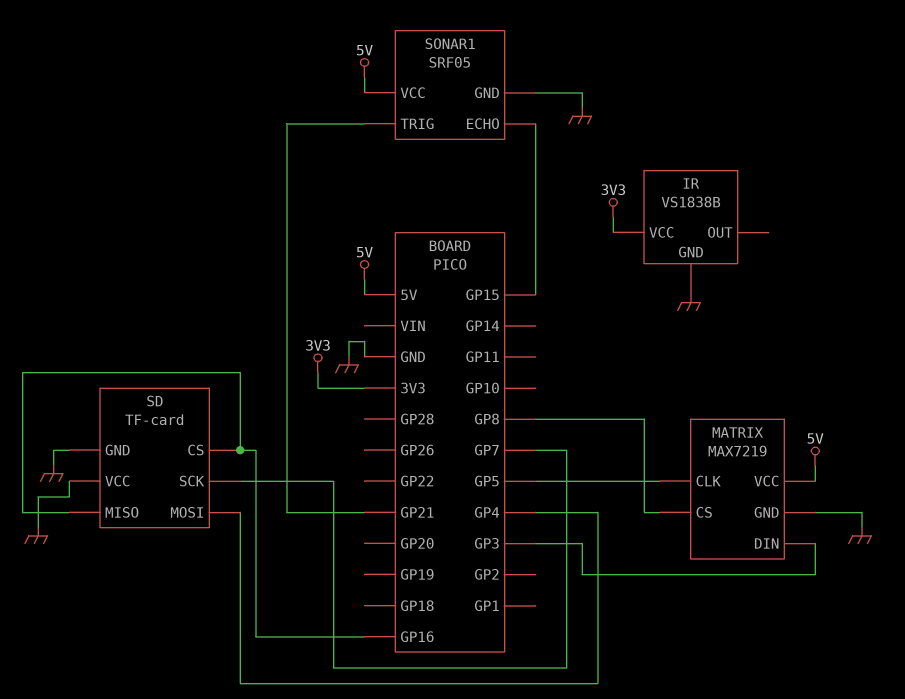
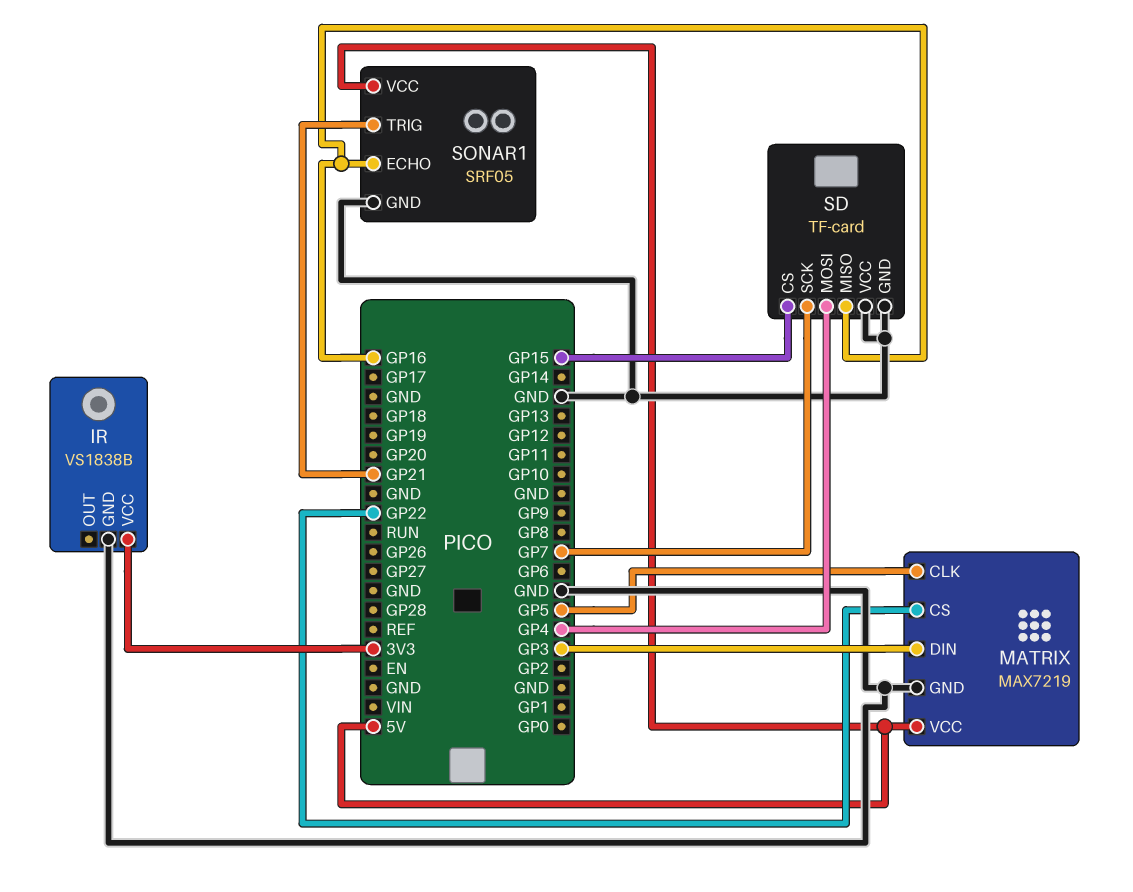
MATRIX pin CS: GP8 -> GP22
SD pin CS: GP16 -> GP15
SONAR1 pin ECHO: GP15 -> GP16

